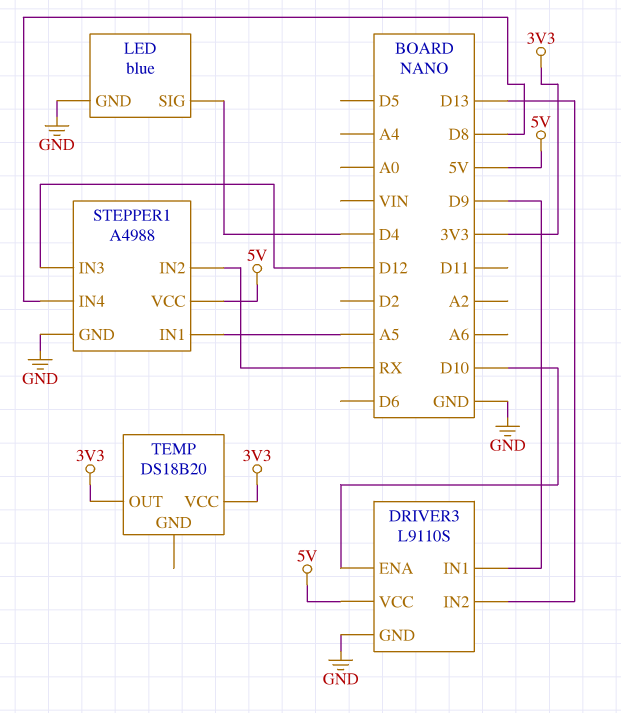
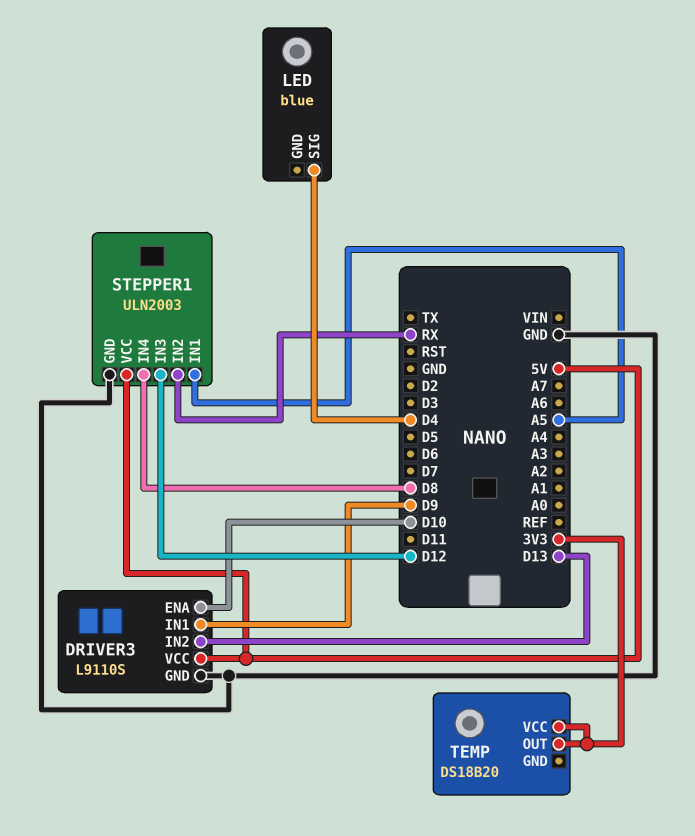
LED pin GND: GND -> none
STEPPER1: A4988 -> ULN2003

